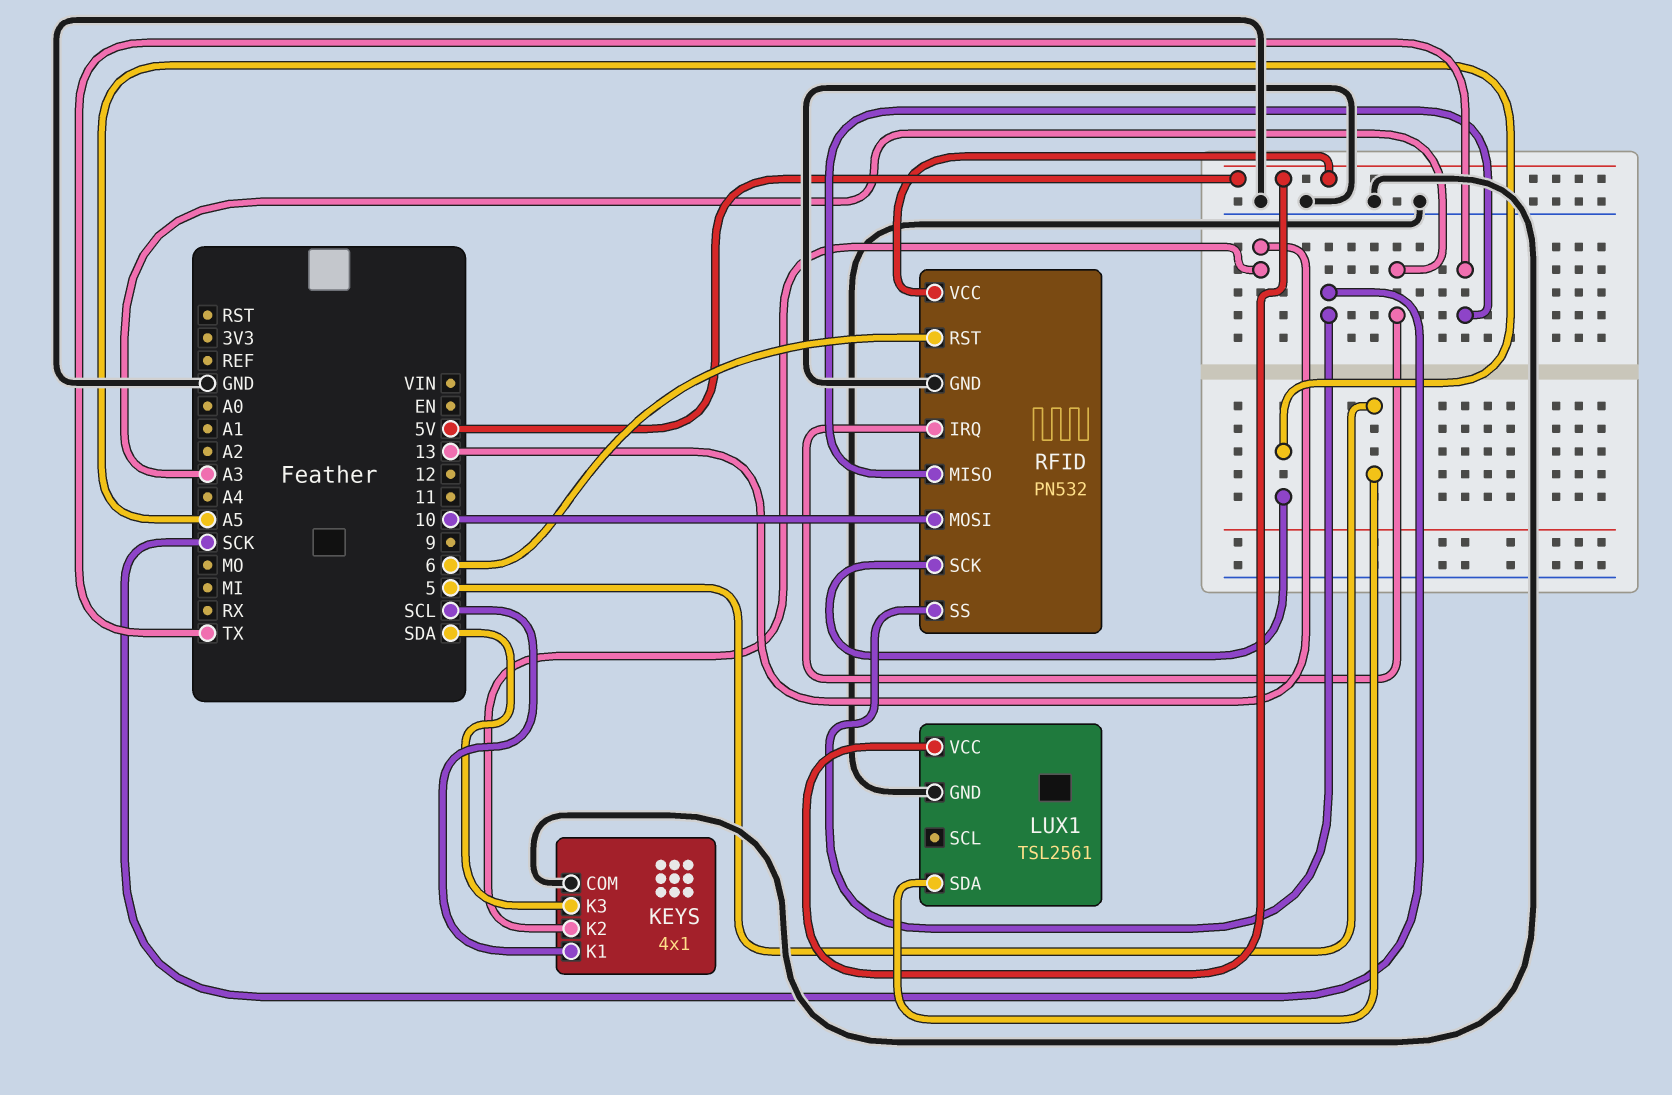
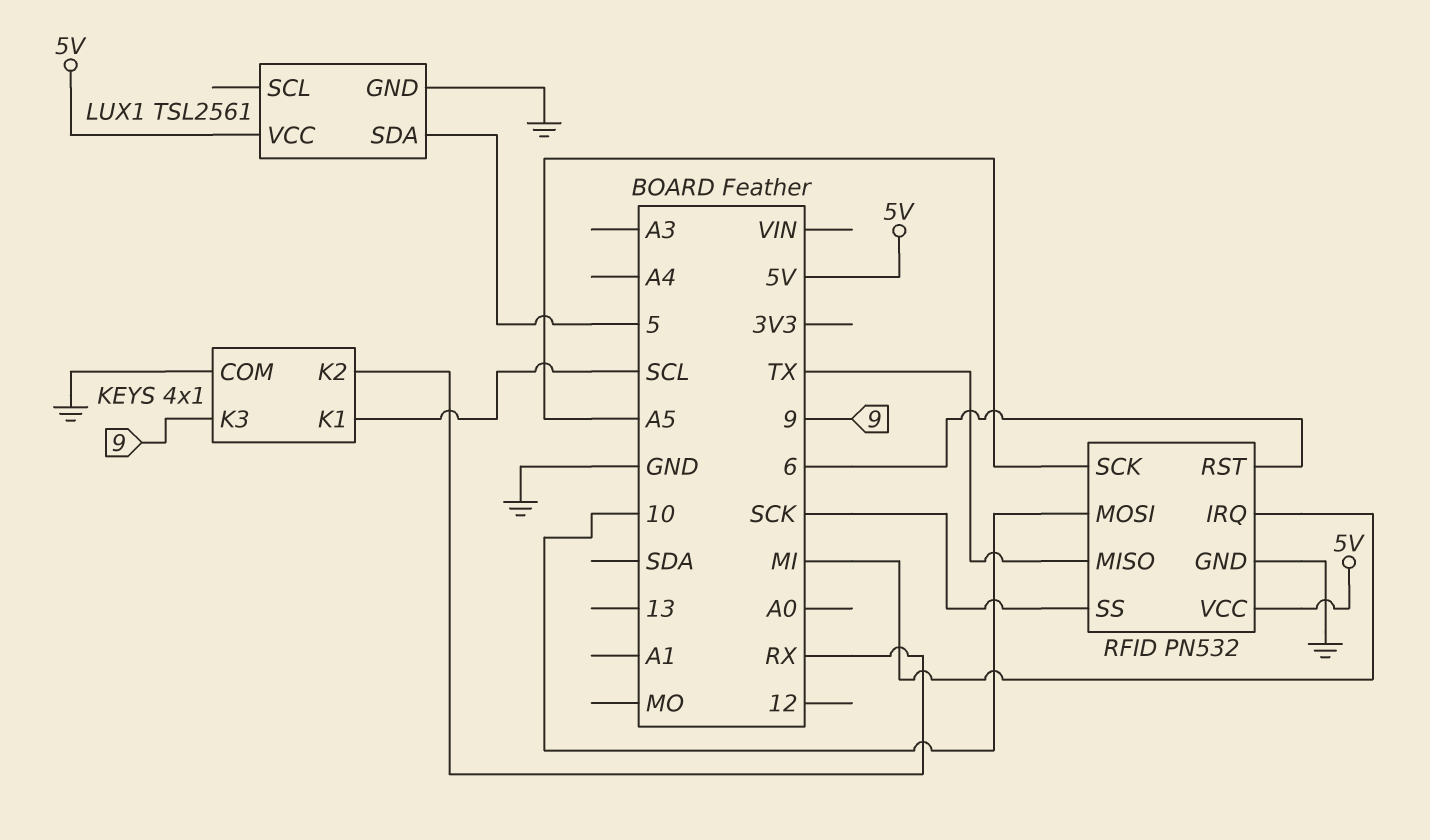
KEYS pin K2: 13 -> RX
KEYS pin K3: SDA -> 9
RFID pin IRQ: A3 -> MI

